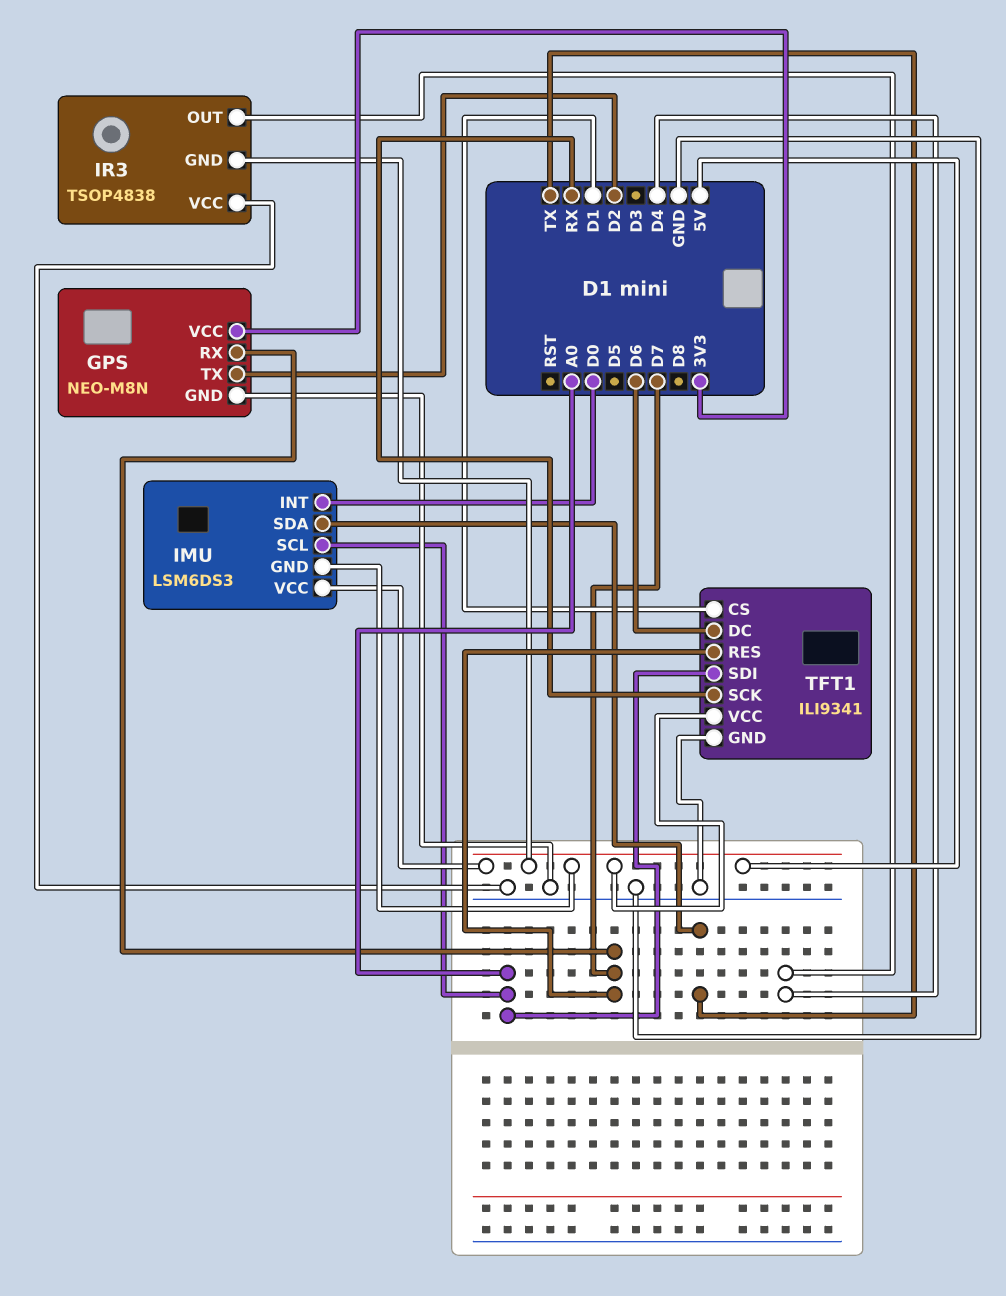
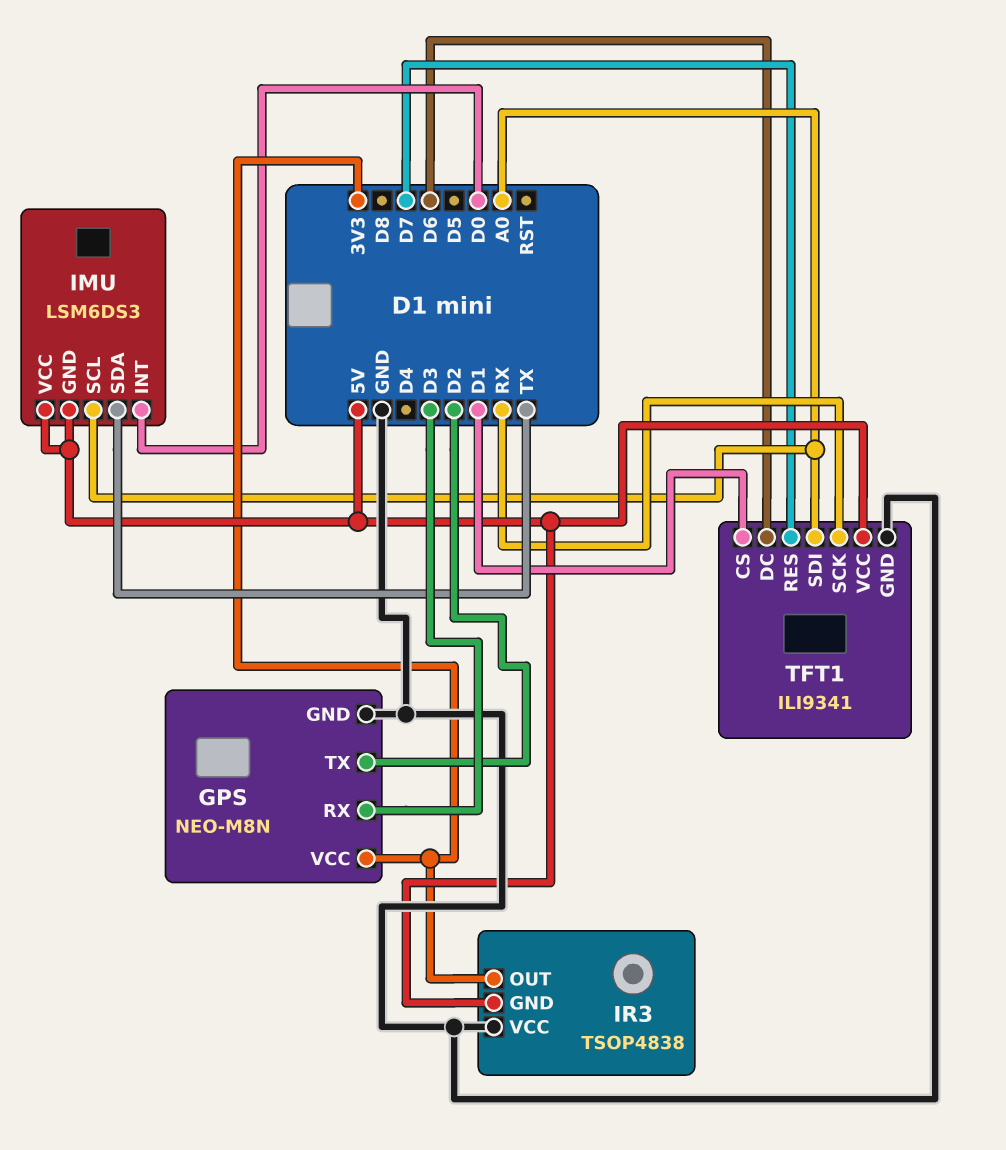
GPS pin RX: D7 -> D3
IR3 pin OUT: D4 -> 3V3

